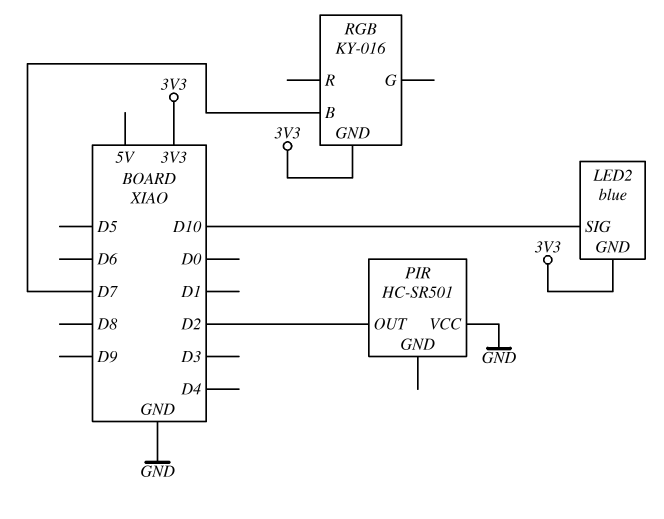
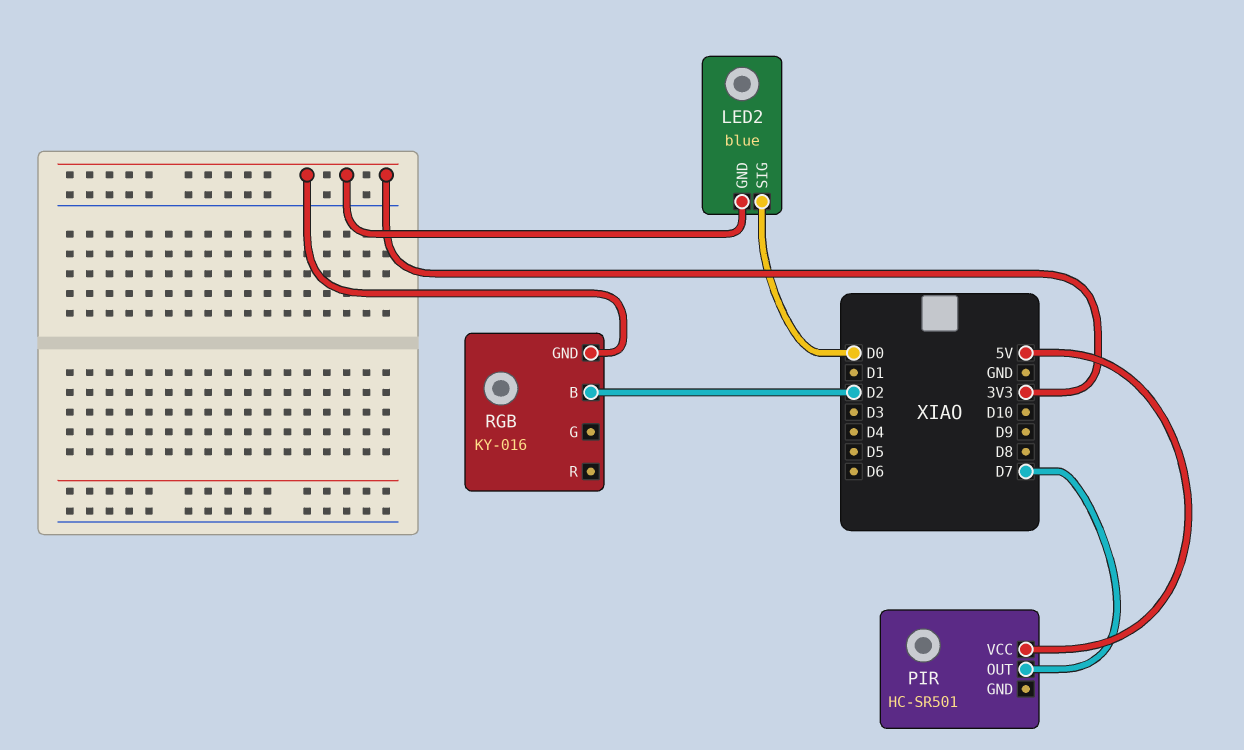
LED2 pin SIG: D10 -> D0
PIR pin OUT: D2 -> D7
PIR pin VCC: GND -> 5V
RGB pin B: D7 -> D2

